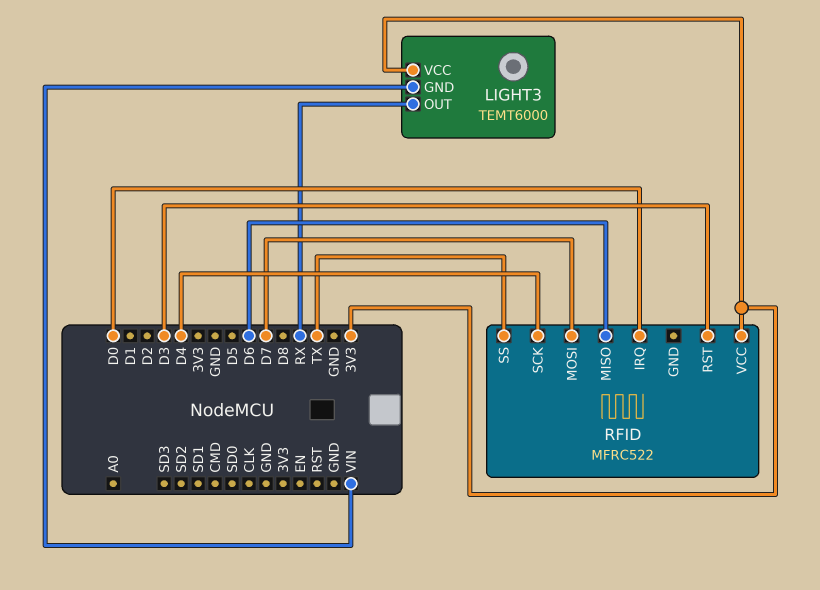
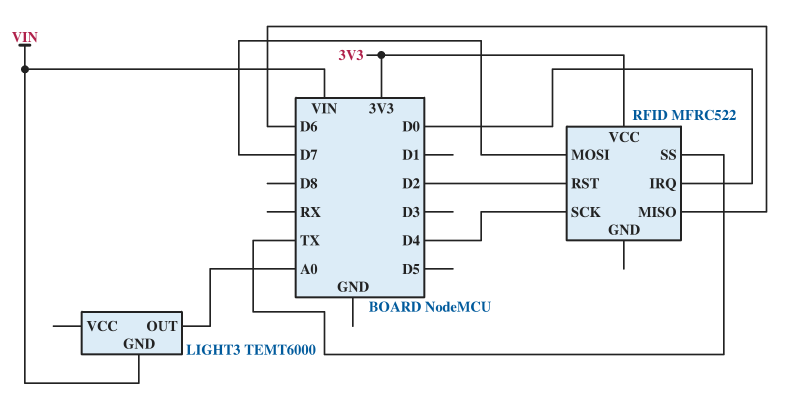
LIGHT3 pin OUT: RX -> A0
LIGHT3 pin VCC: 3V3 -> none
RFID pin RST: D3 -> D2

